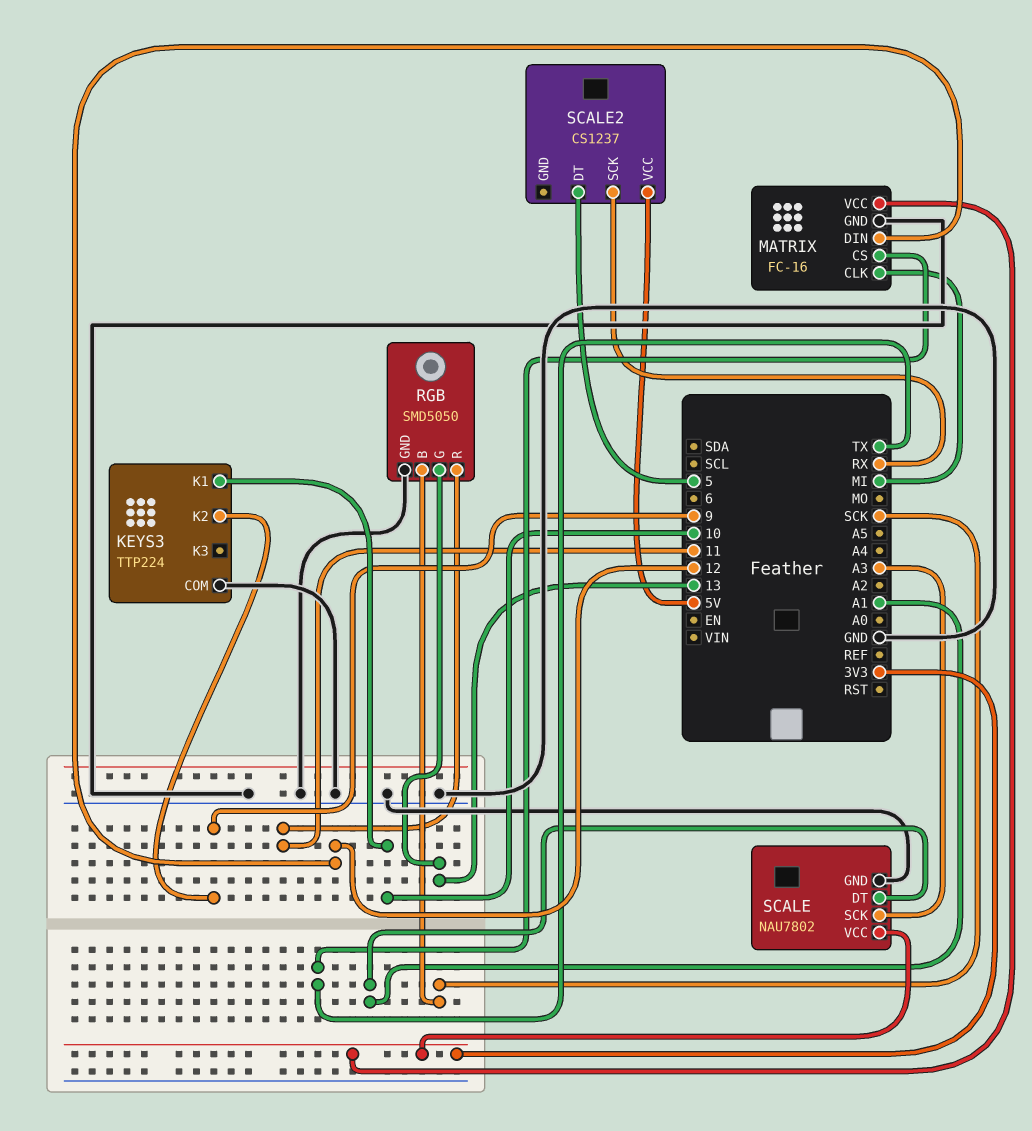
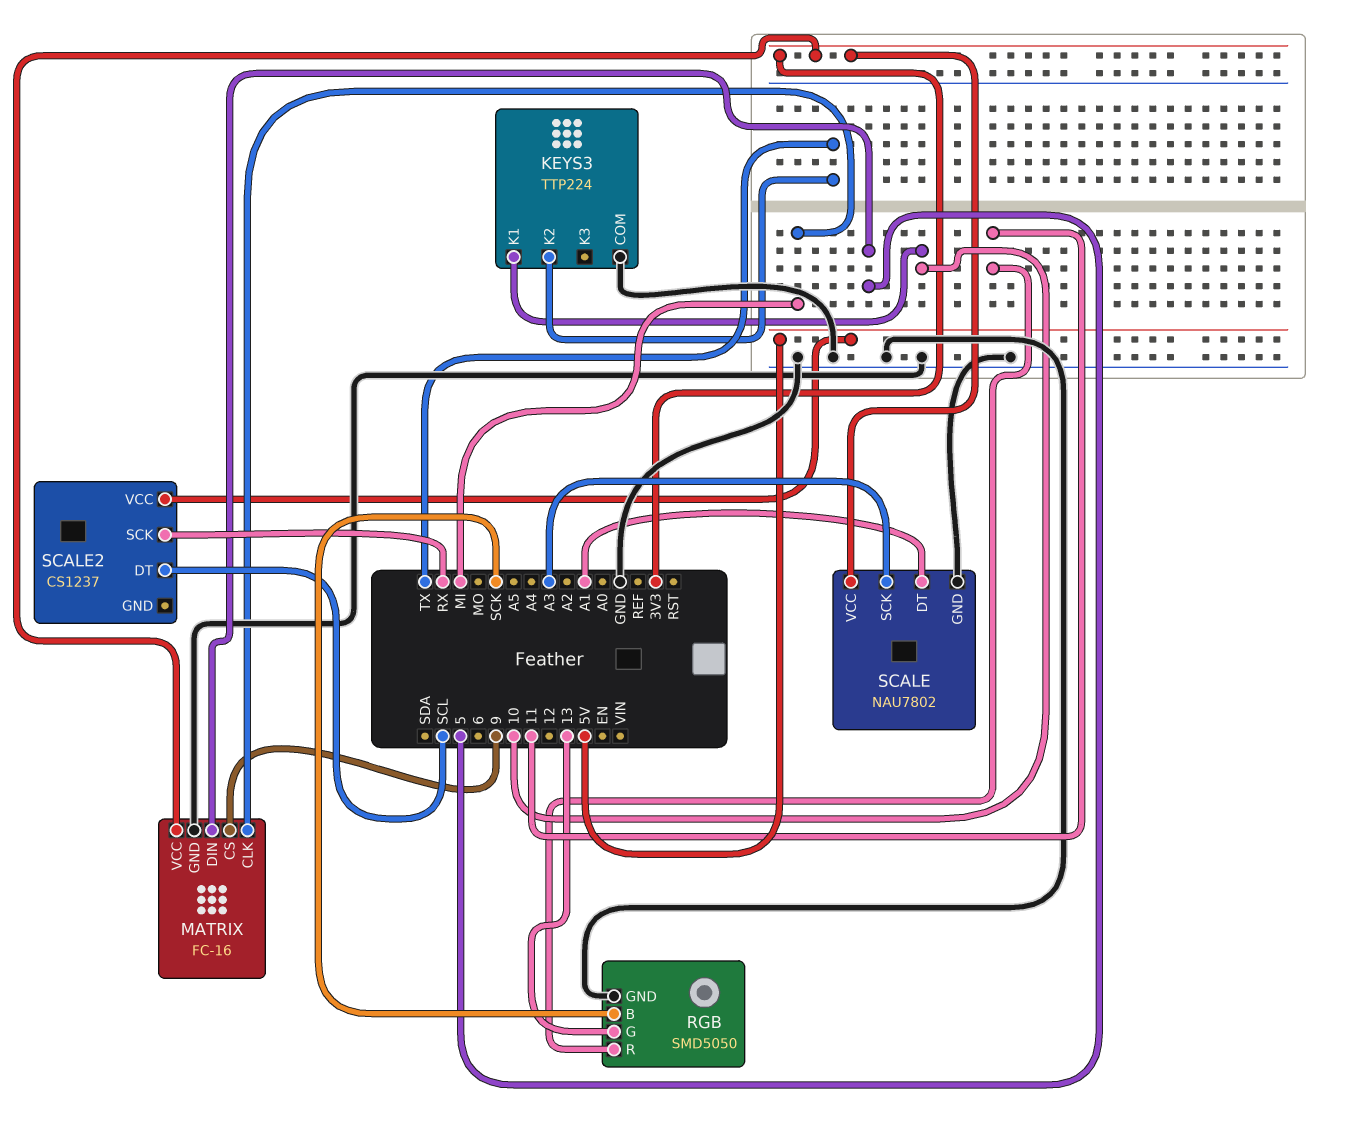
KEYS3 pin K2: 9 -> TX
MATRIX pin CS: TX -> 9
MATRIX pin DIN: 12 -> 5
SCALE2 pin DT: 5 -> SCL

